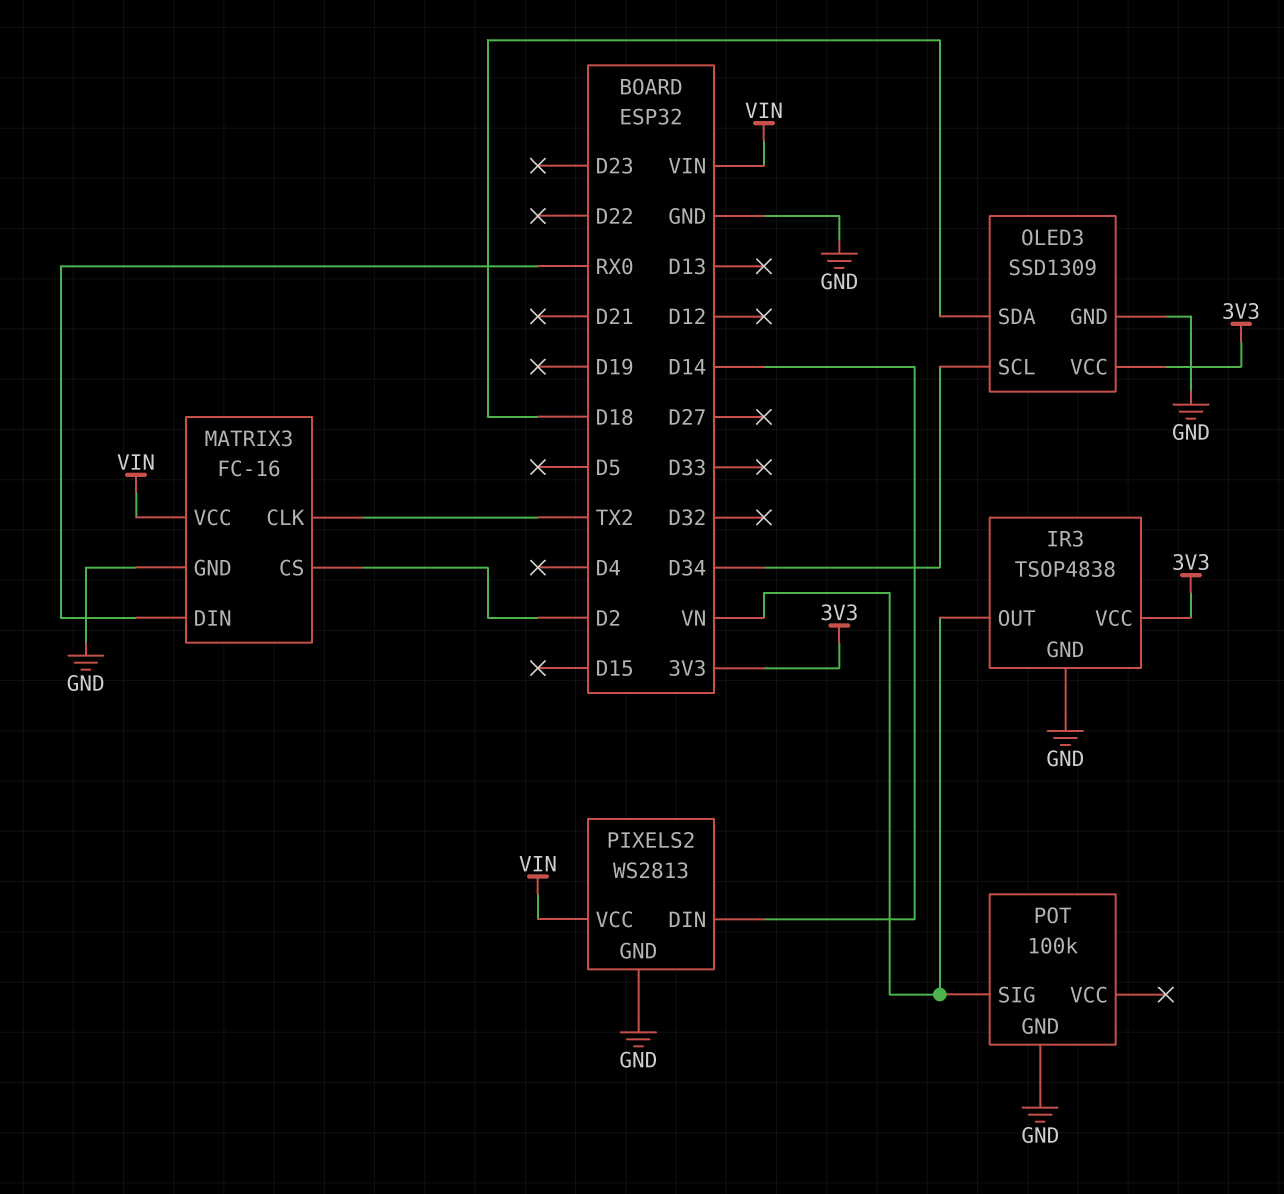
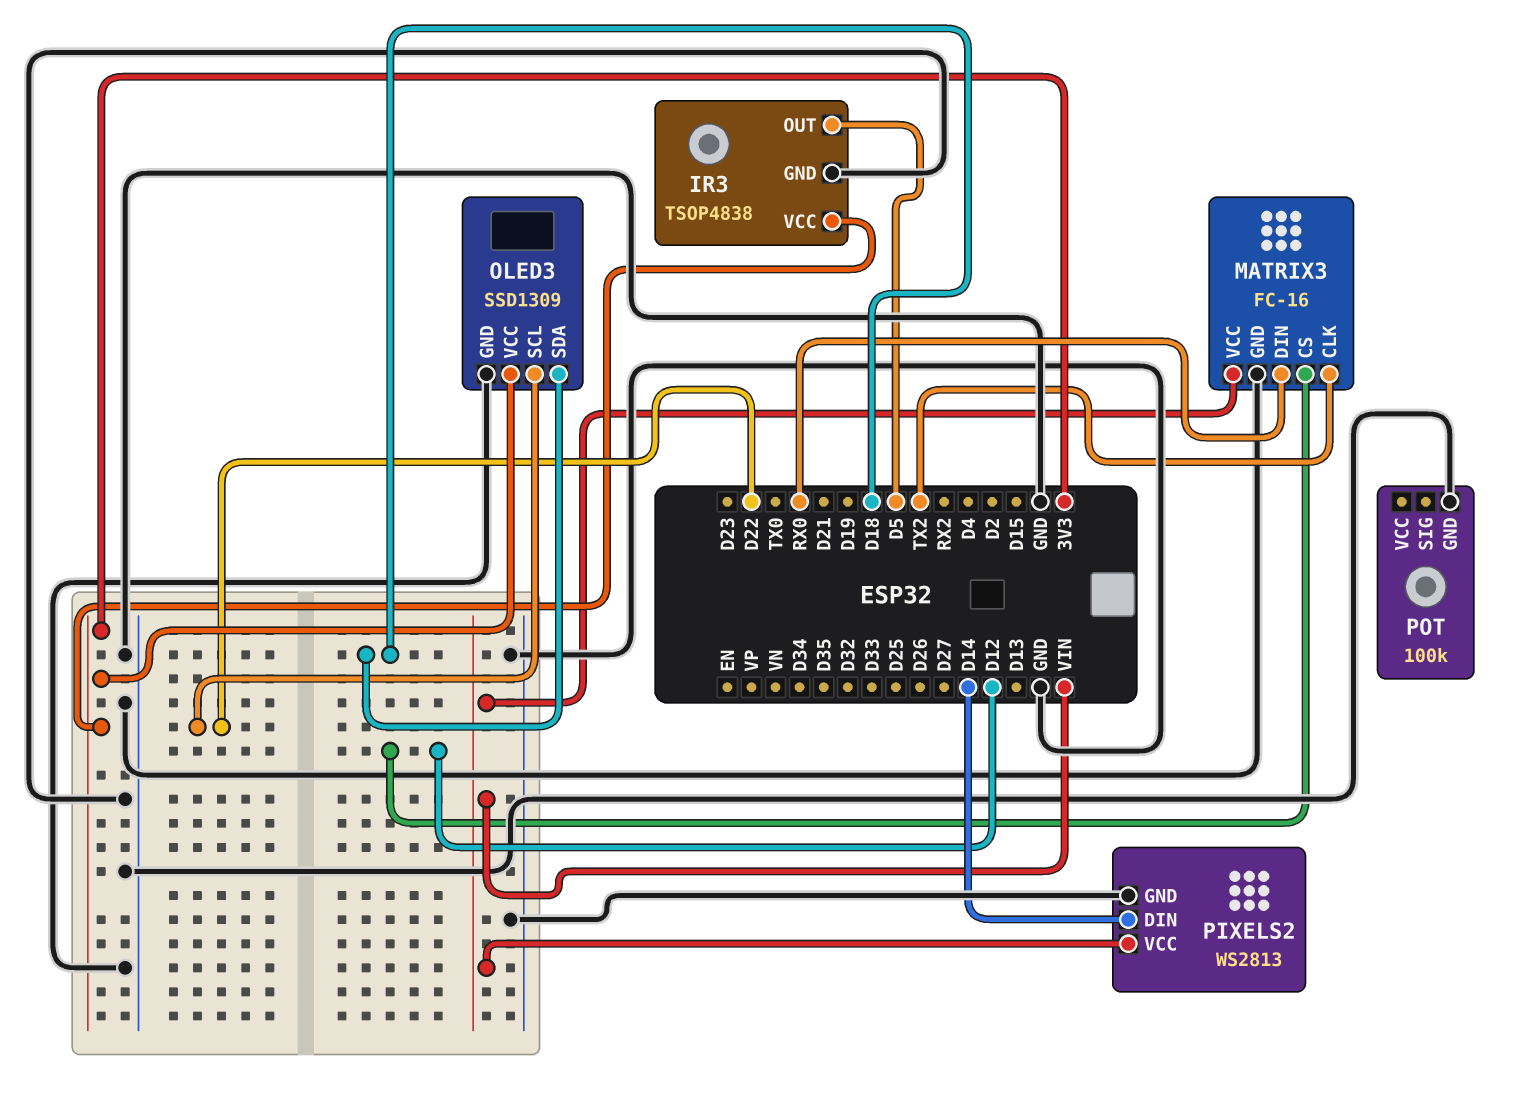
IR3 pin OUT: VN -> D5
MATRIX3 pin CS: D2 -> D12
OLED3 pin SCL: D34 -> D22
POT pin SIG: VN -> none

